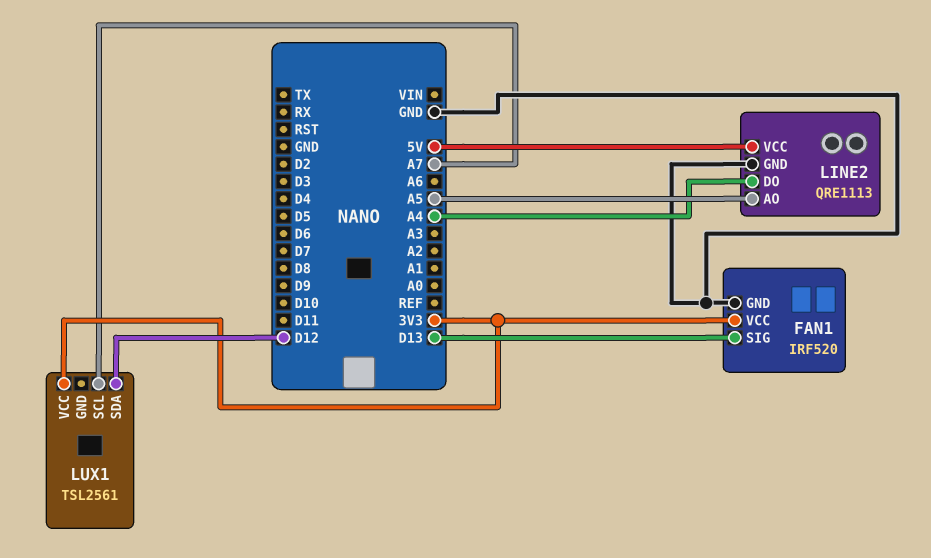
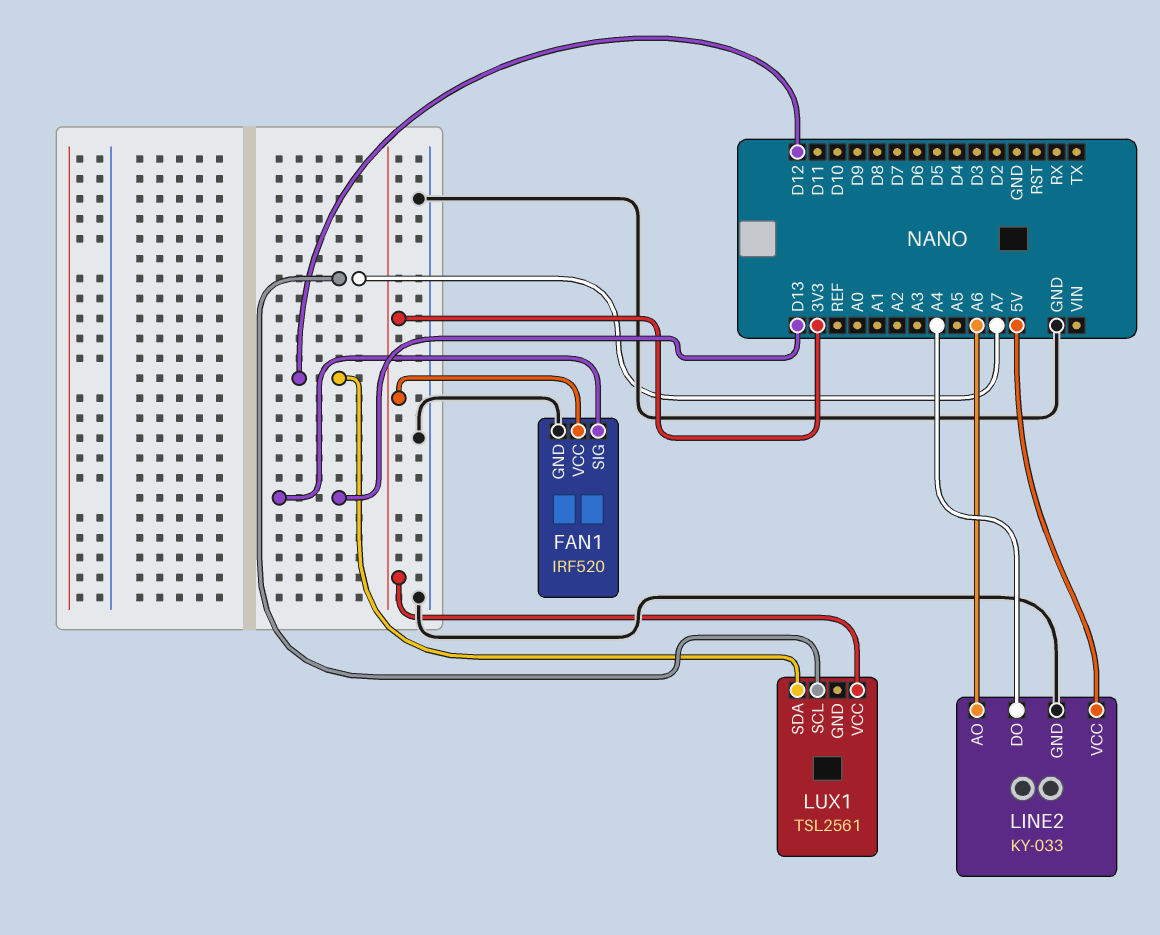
LINE2: QRE1113 -> KY-033
LINE2 pin AO: A5 -> A6

